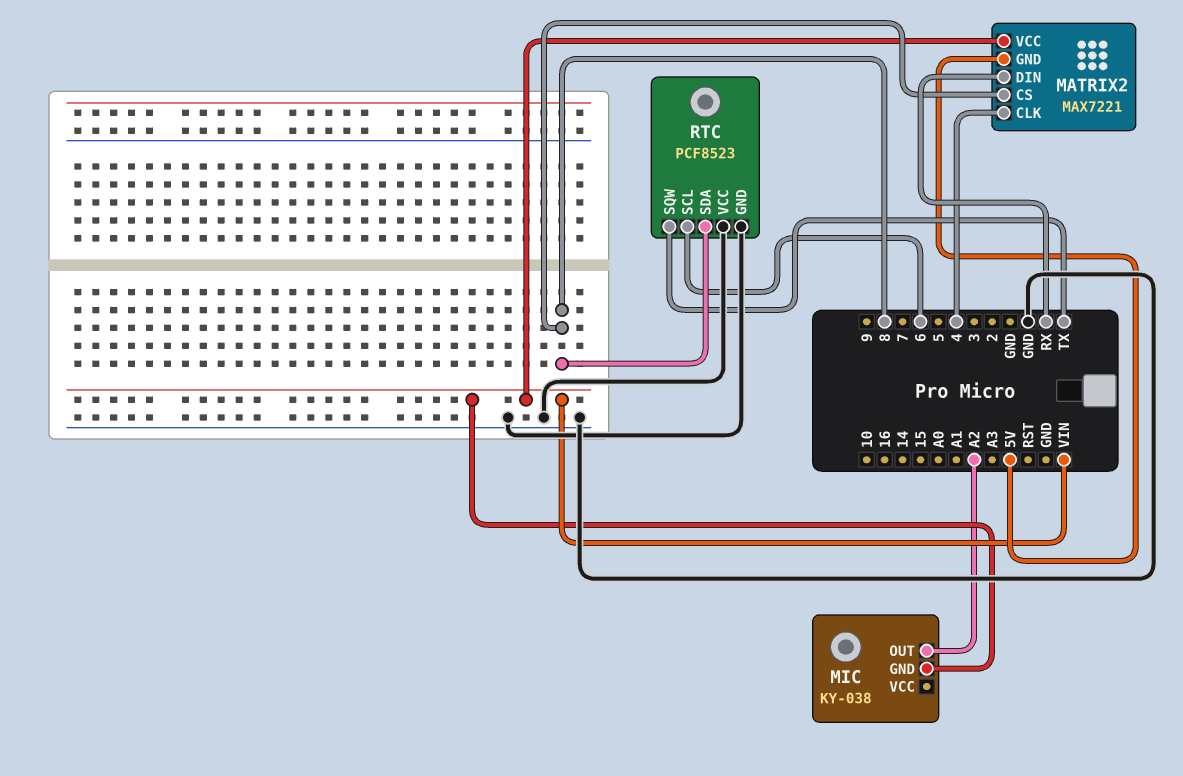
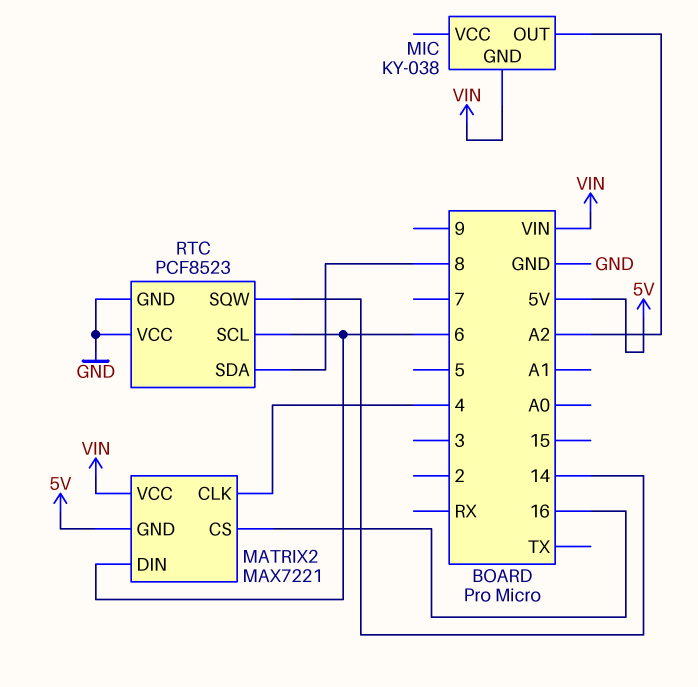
MATRIX2 pin CS: 8 -> 16
MATRIX2 pin DIN: RX -> 6
RTC pin SQW: TX -> 14

